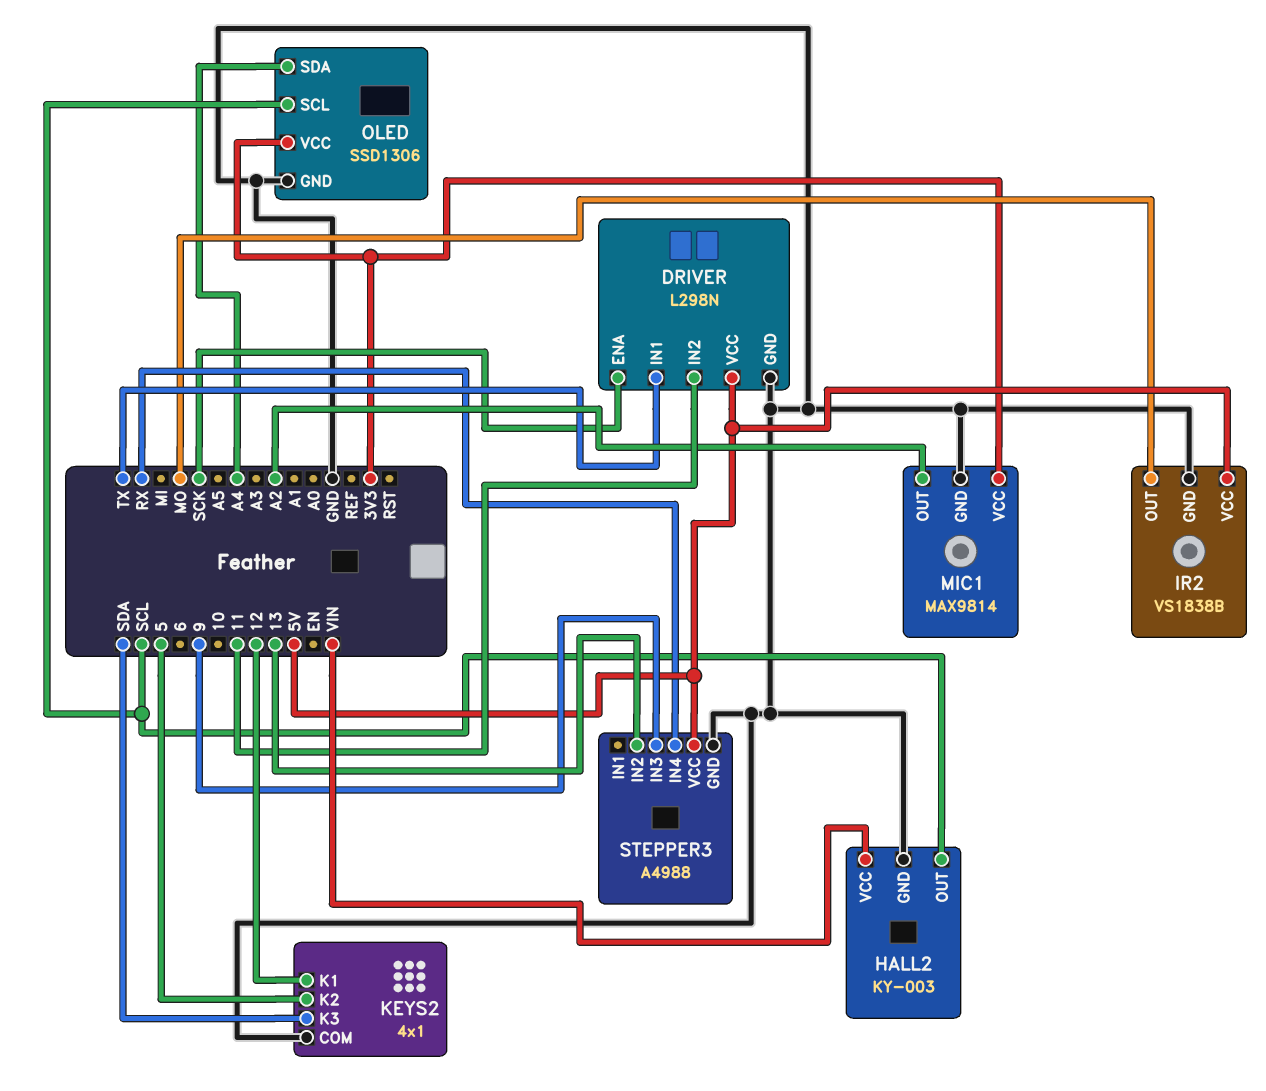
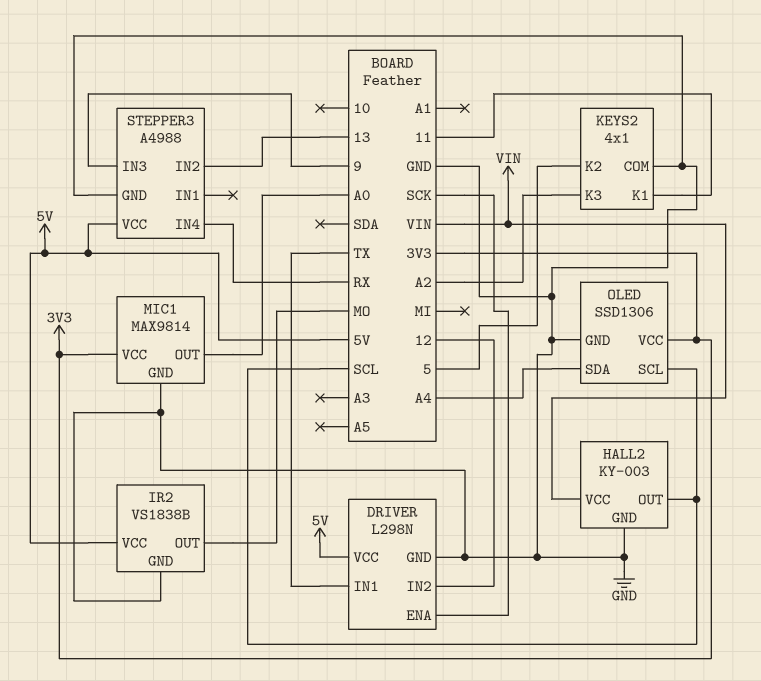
DRIVER pin IN2: 11 -> 12
KEYS2 pin K1: 12 -> 11
KEYS2 pin K3: SDA -> A2
MIC1 pin OUT: A2 -> A0

